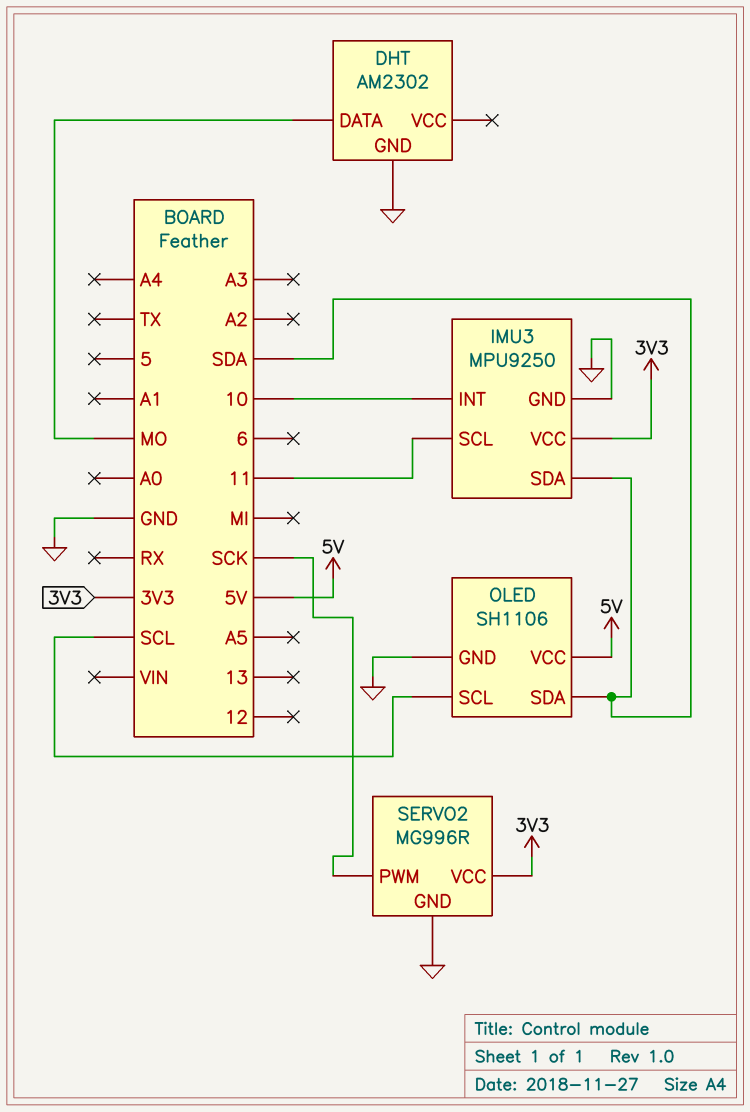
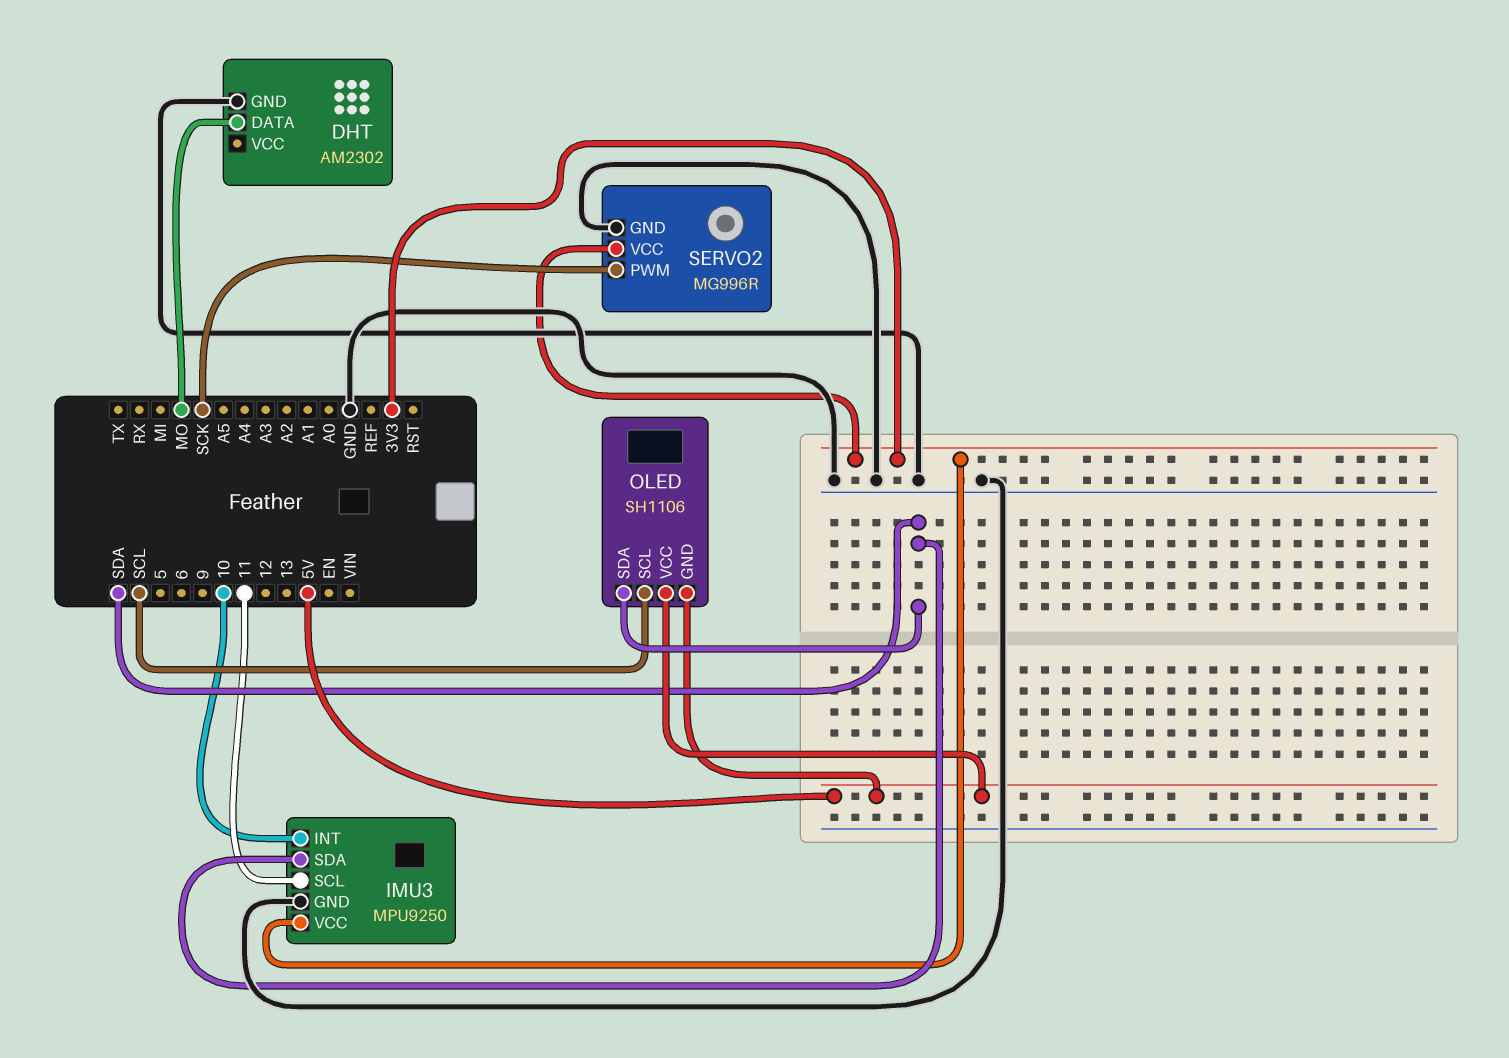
OLED pin GND: GND -> 5V

